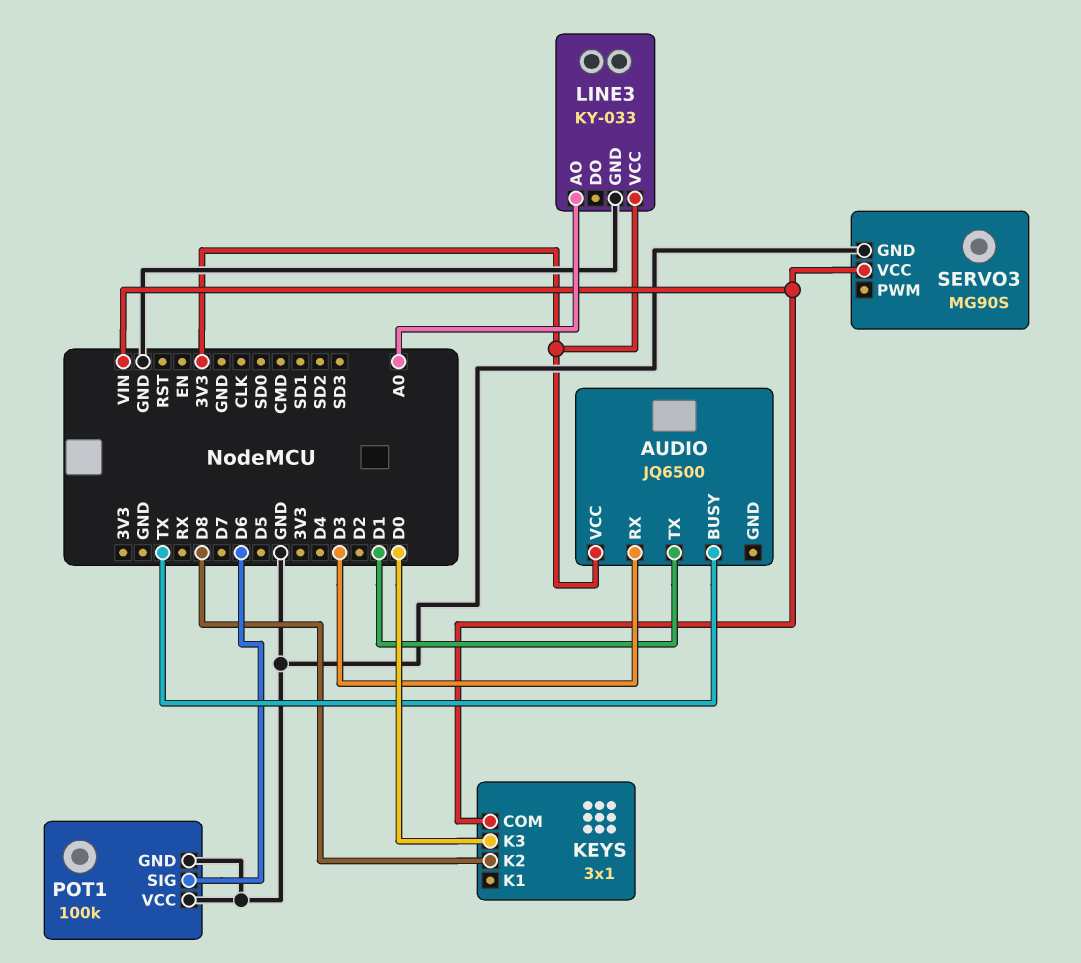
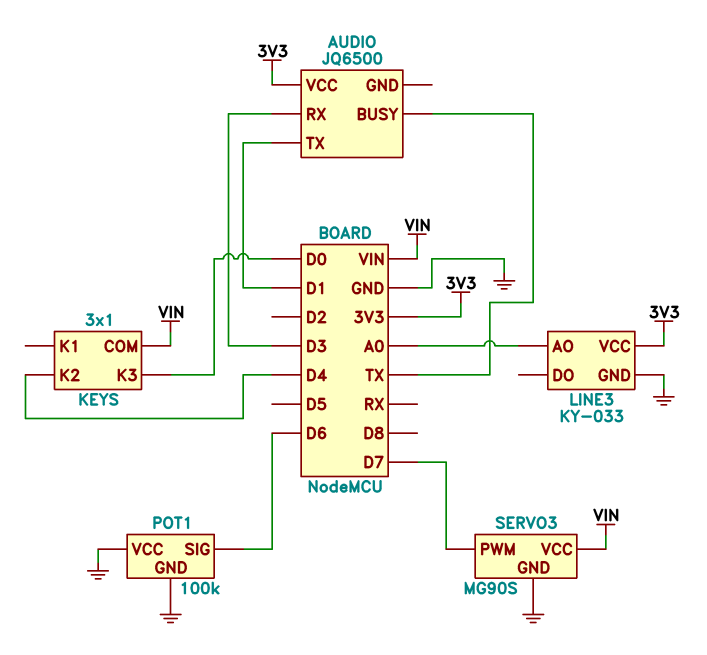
KEYS pin K2: D8 -> D4
SERVO3 pin PWM: none -> D7

